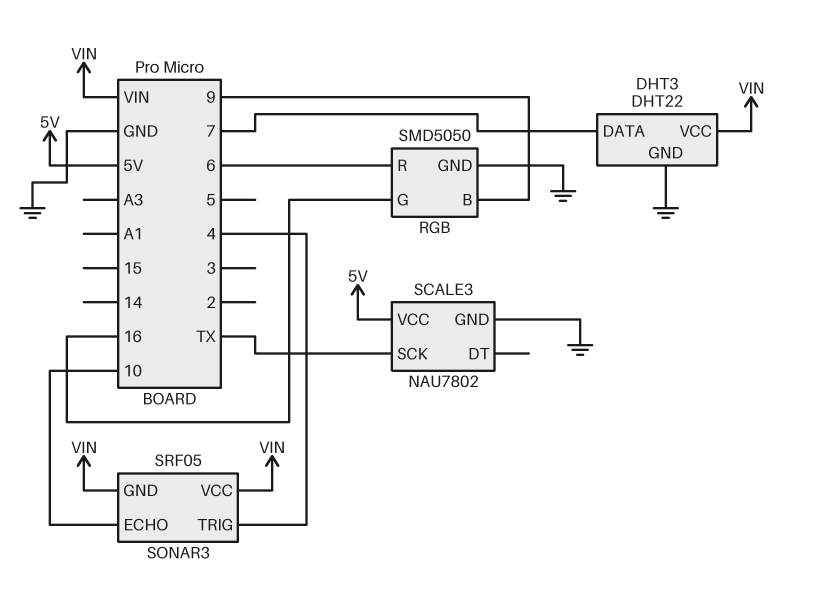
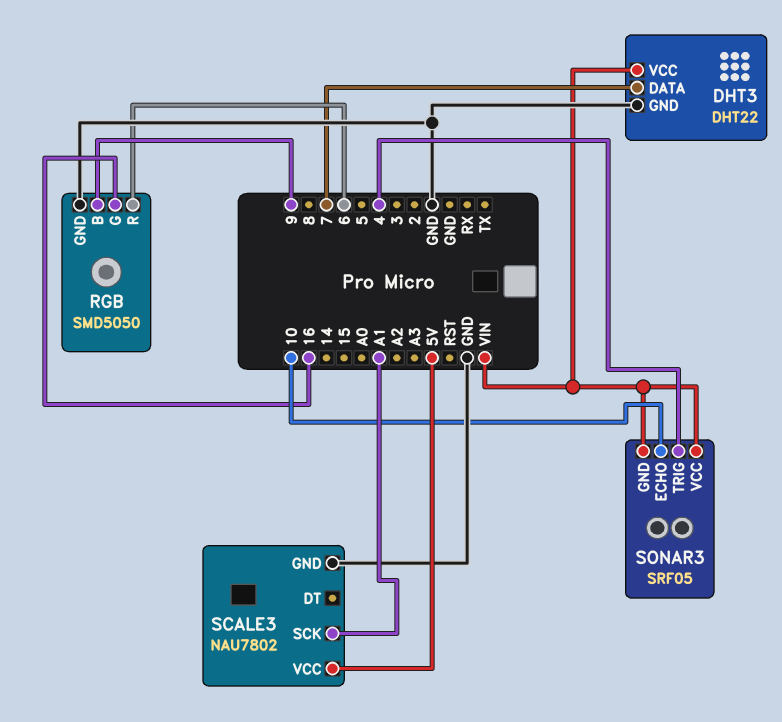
SCALE3 pin SCK: TX -> A1

